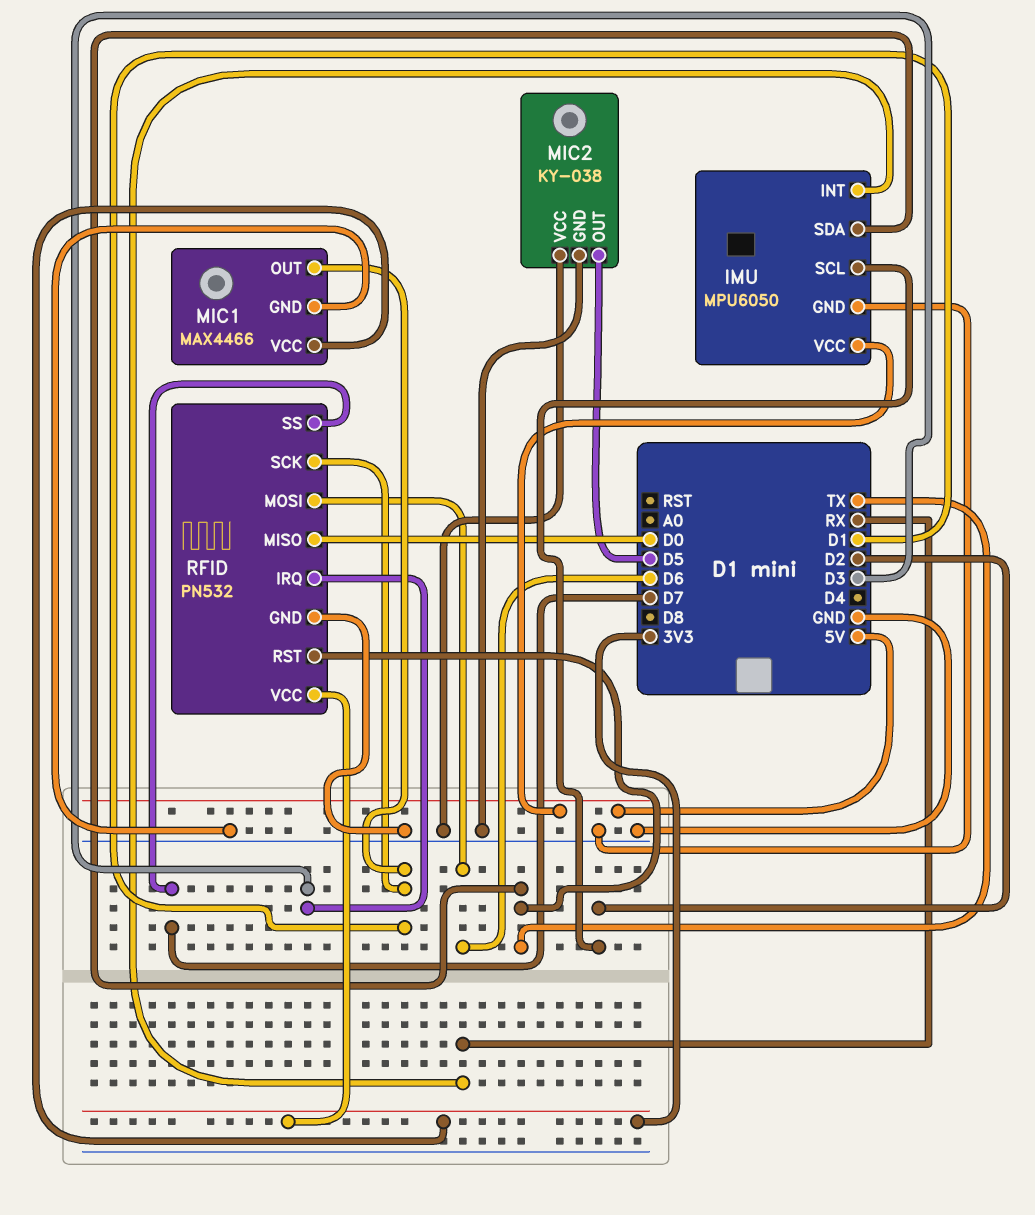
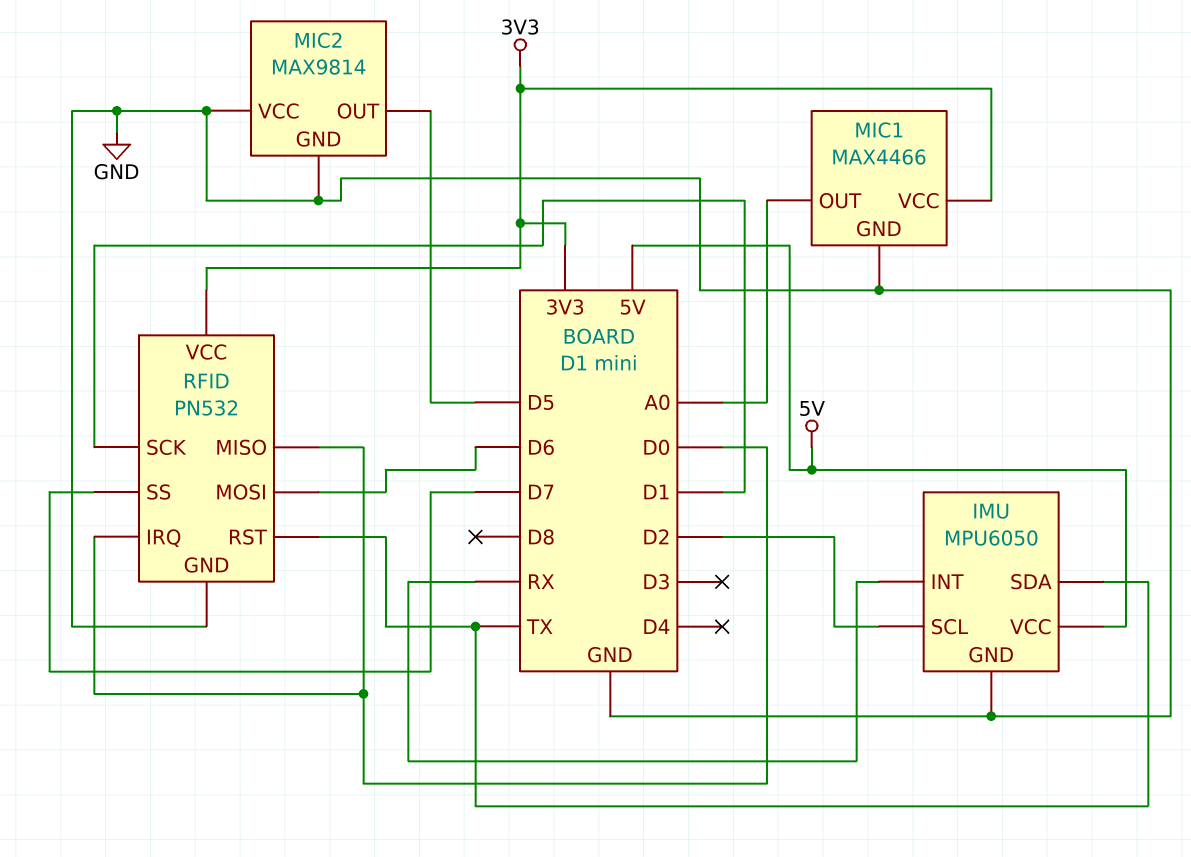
MIC1 pin OUT: D1 -> A0
MIC2: KY-038 -> MAX9814
RFID pin IRQ: D3 -> D0

